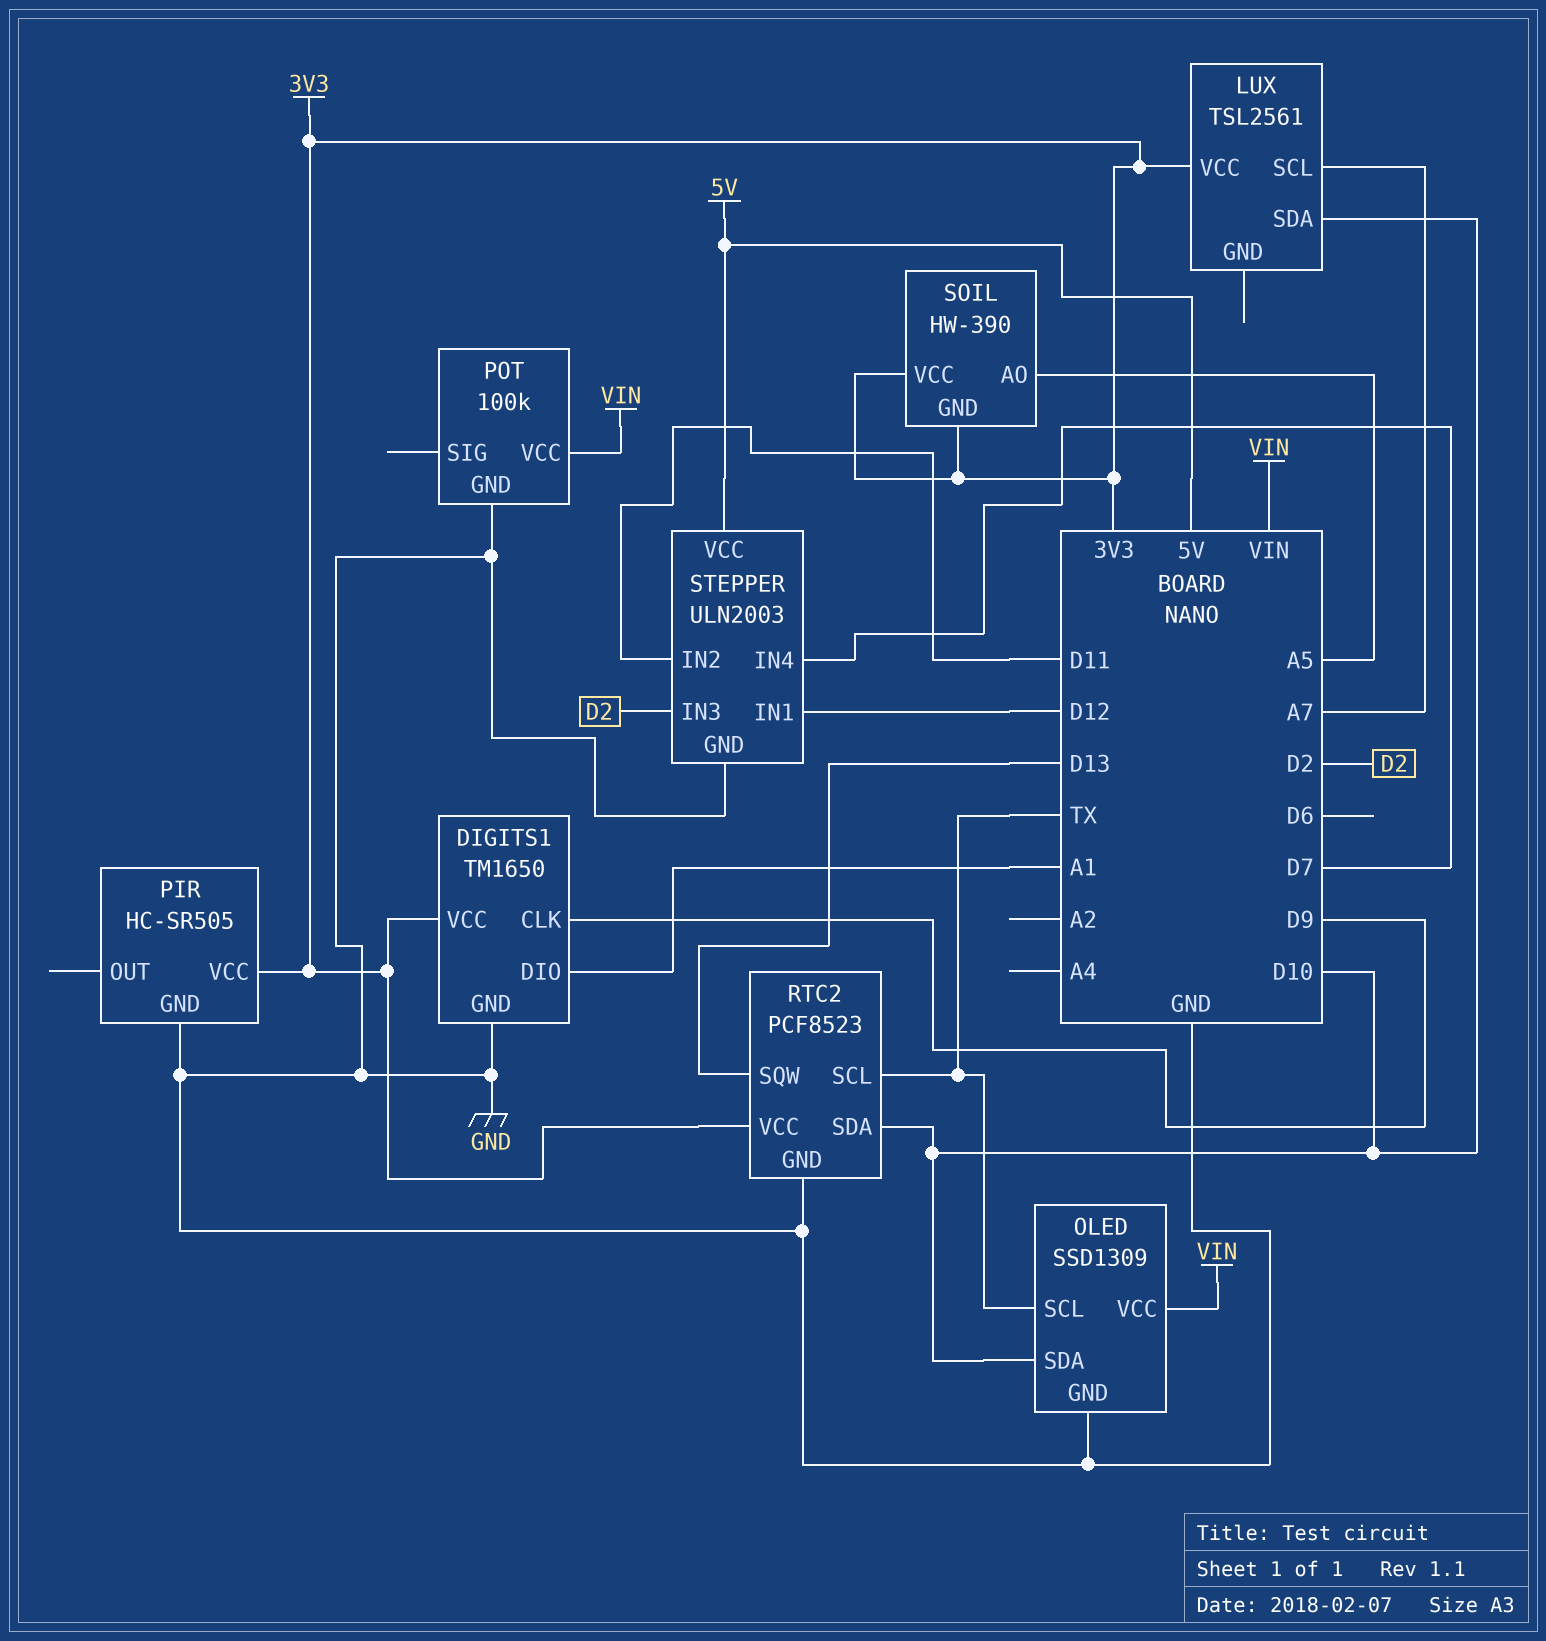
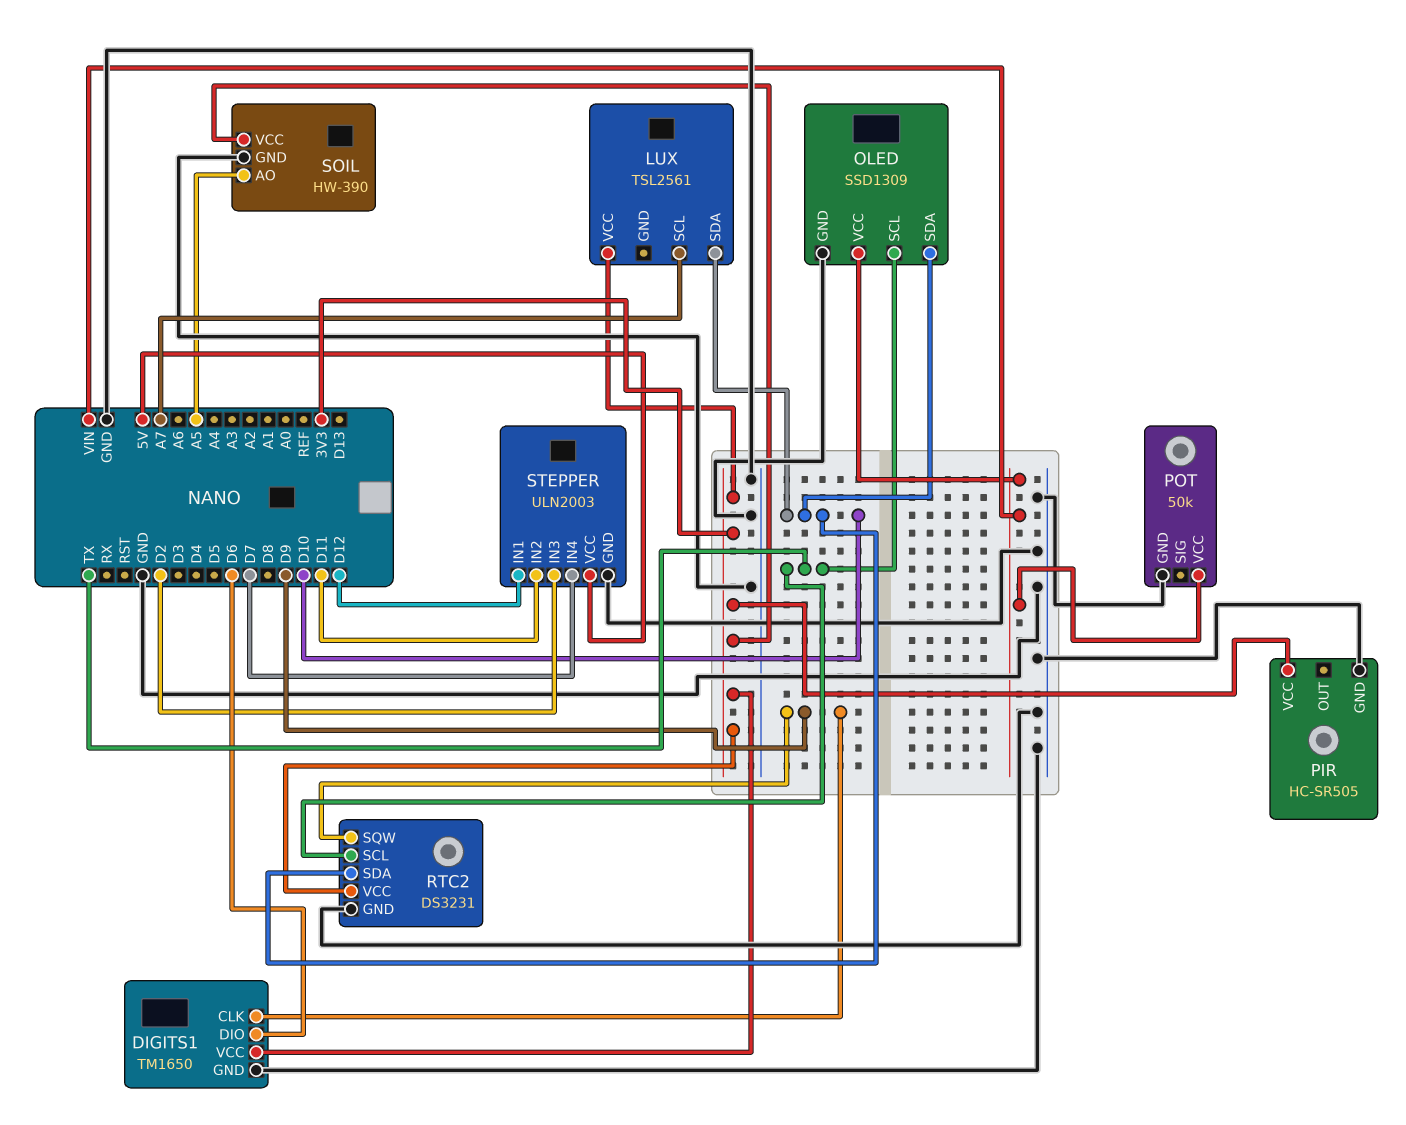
DIGITS1 pin DIO: A1 -> D6
POT: 100k -> 50k
RTC2: PCF8523 -> DS3231
RTC2 pin SQW: D13 -> D9
SOIL pin GND: 3V3 -> GND

